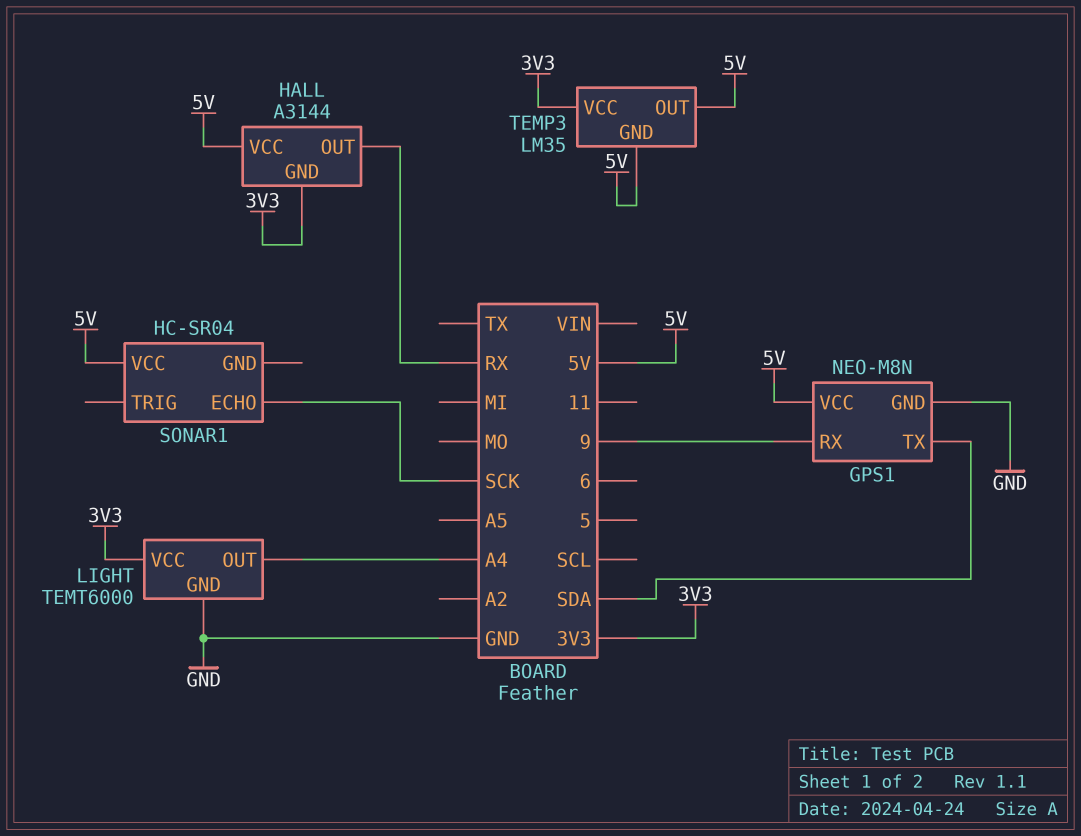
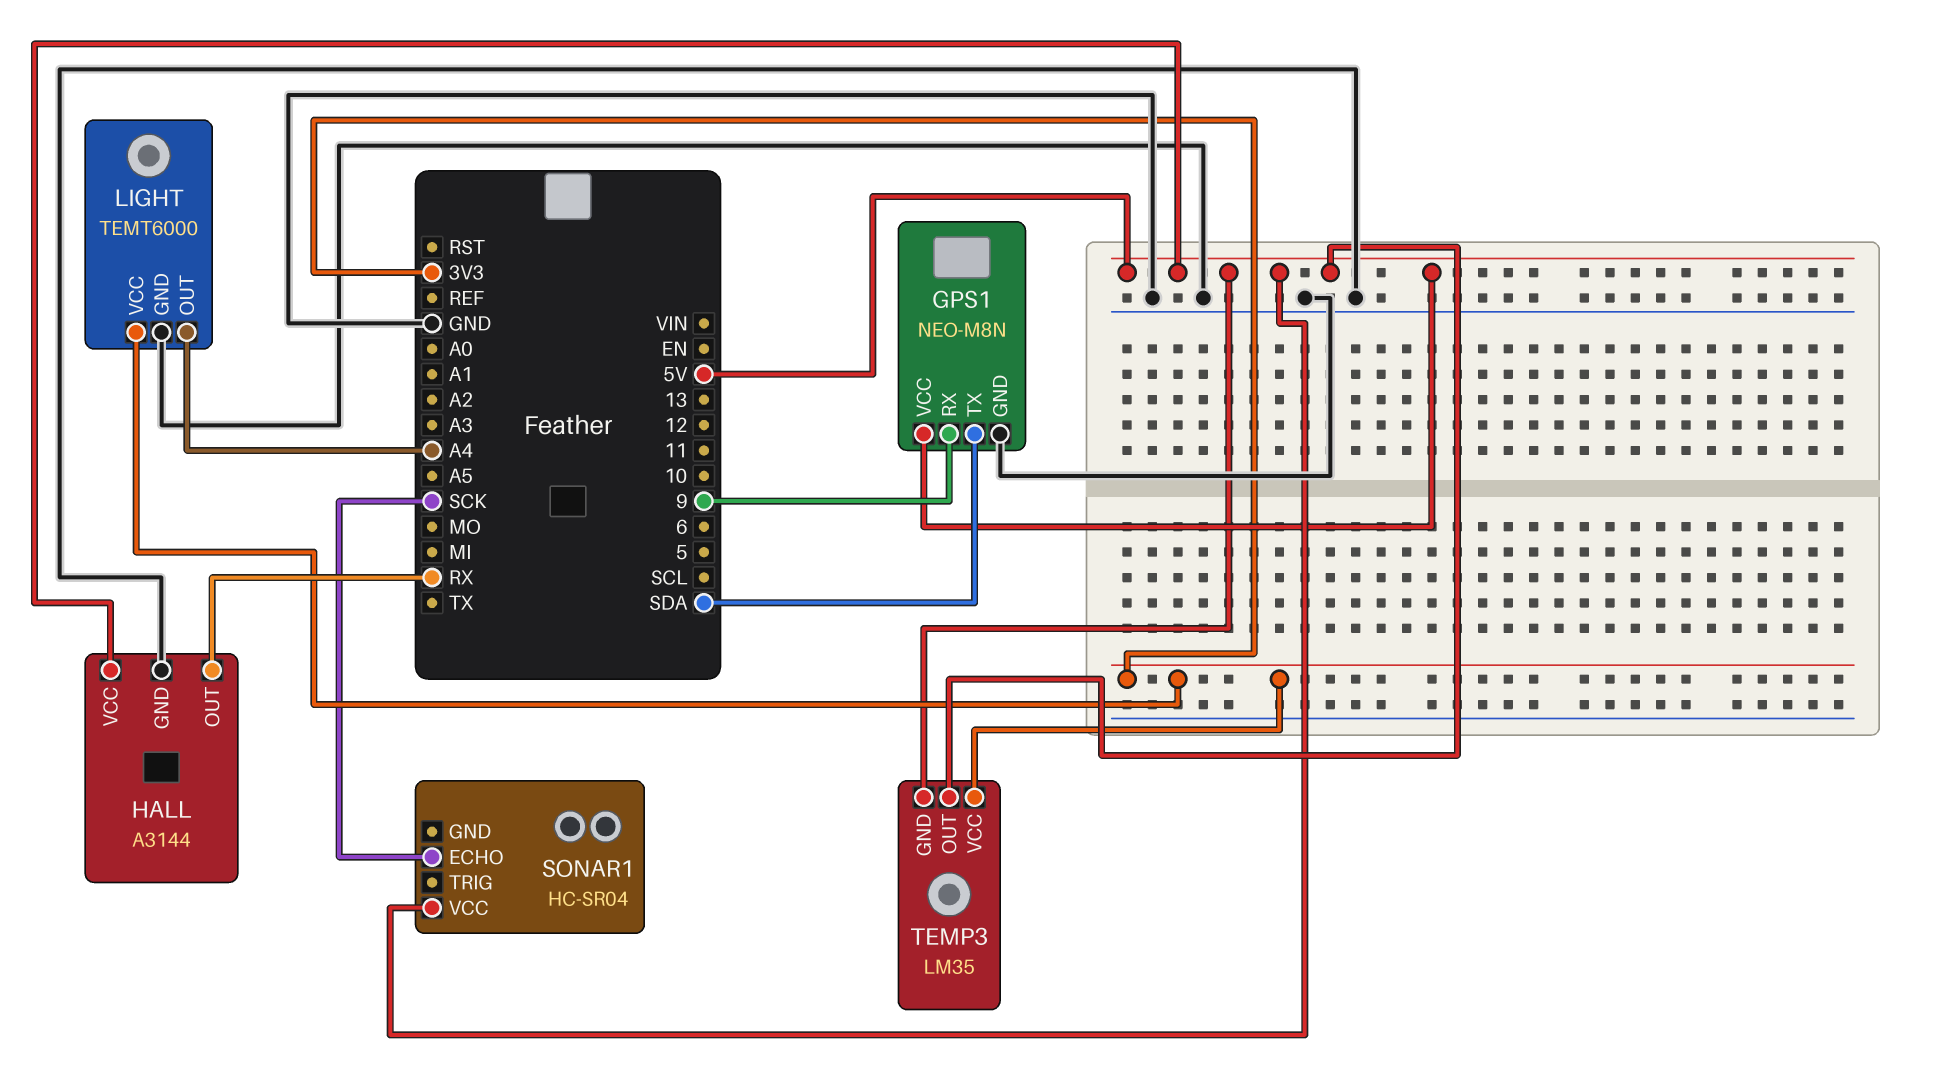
HALL pin GND: 3V3 -> GND

